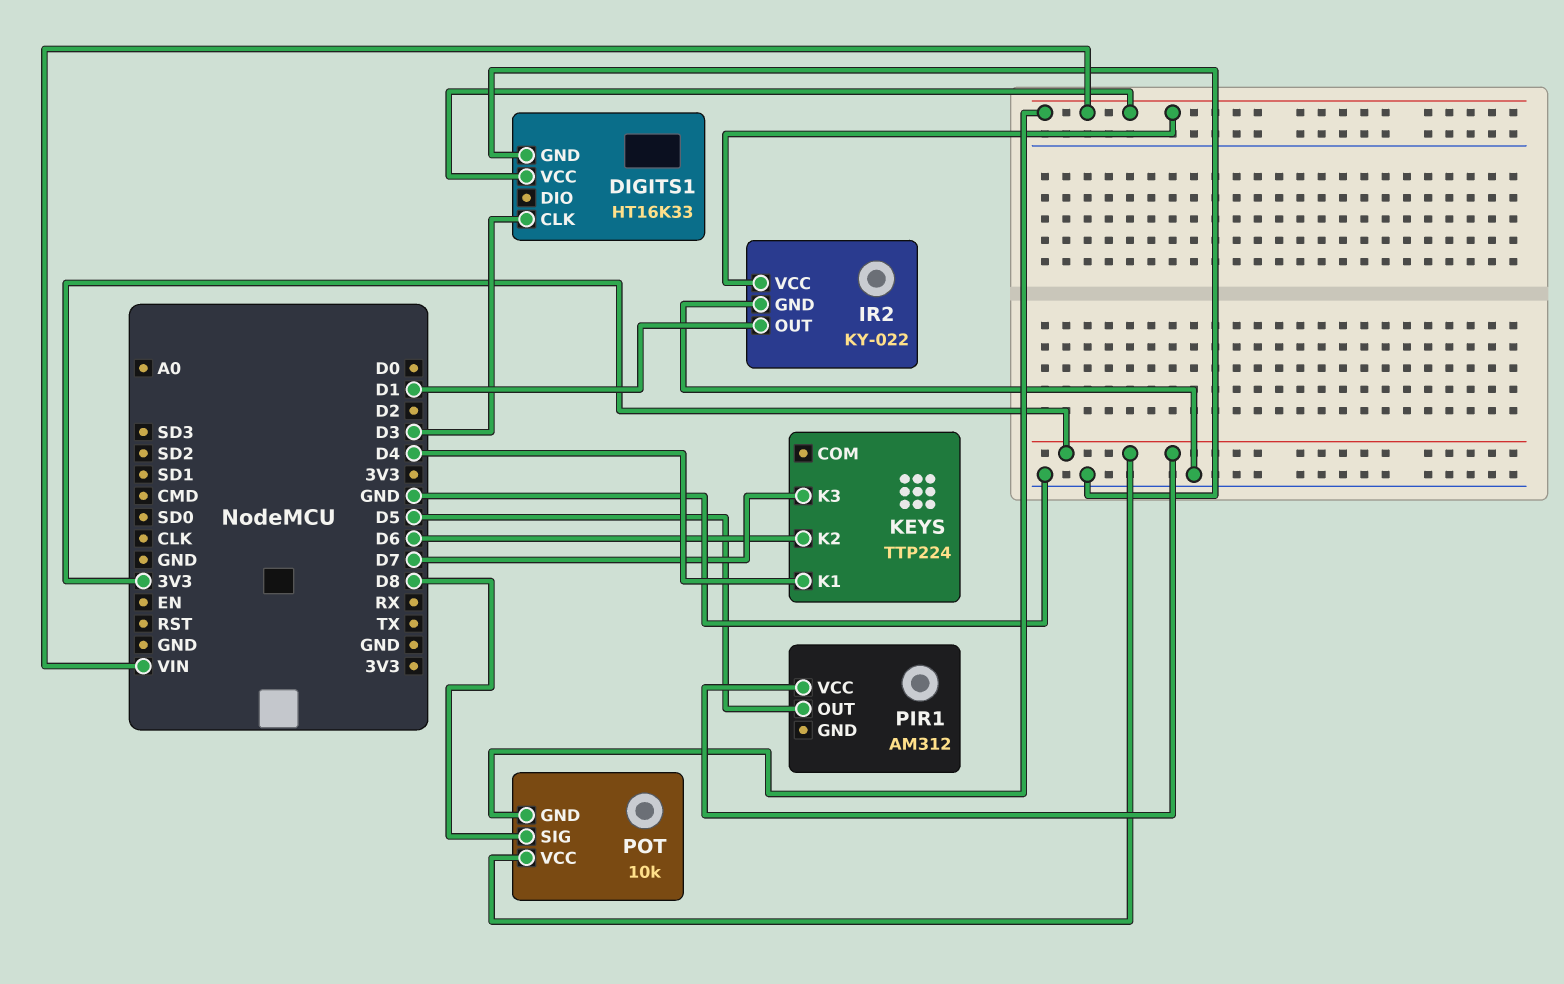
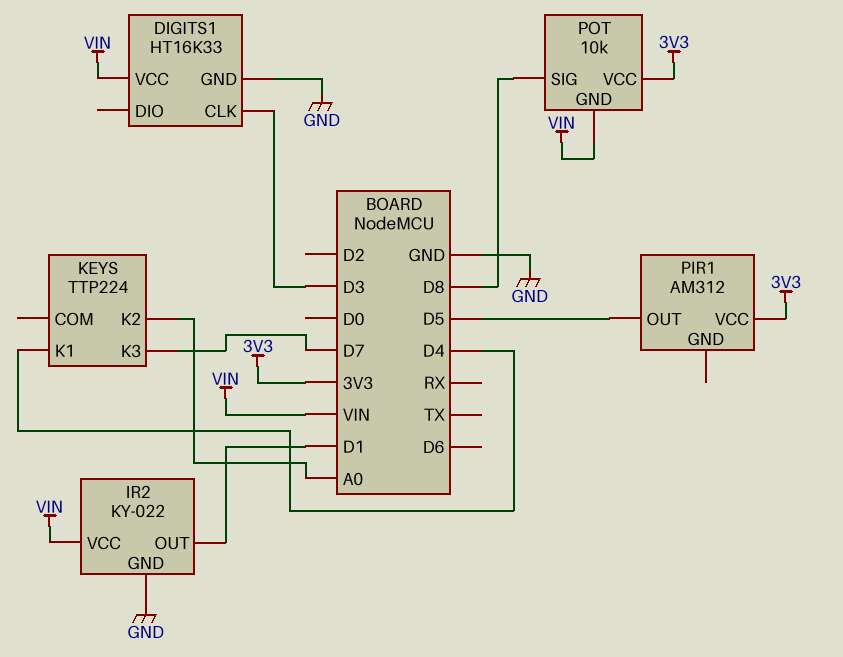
KEYS pin K2: D6 -> A0

